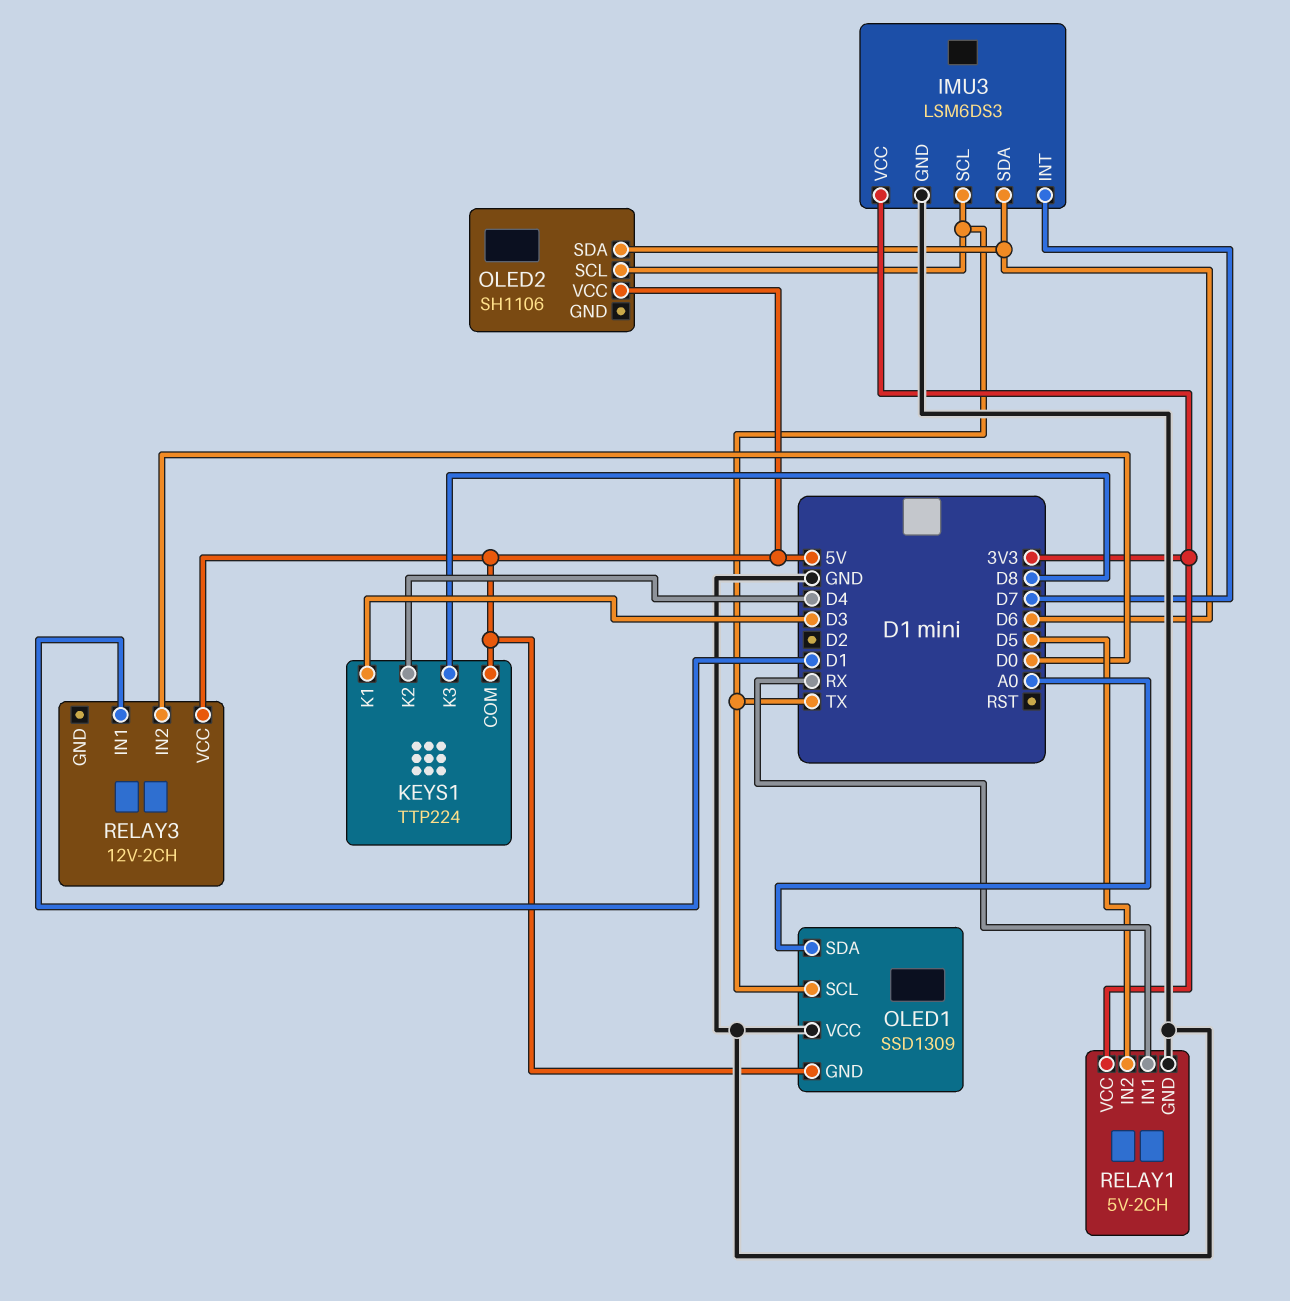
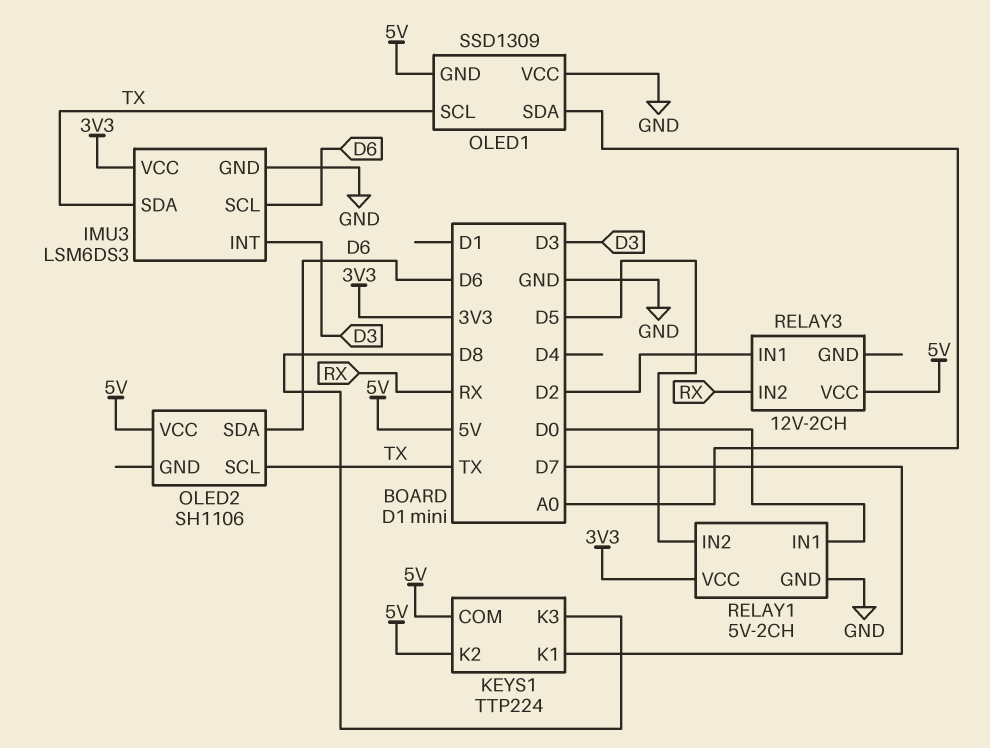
IMU3 pin INT: D7 -> D3
IMU3 pin SCL: TX -> D6
IMU3 pin SDA: D6 -> TX
KEYS1 pin K1: D3 -> D7
KEYS1 pin K2: D4 -> 5V
RELAY1 pin IN1: RX -> D0
RELAY3 pin IN1: D1 -> D2
RELAY3 pin IN2: D0 -> RX

